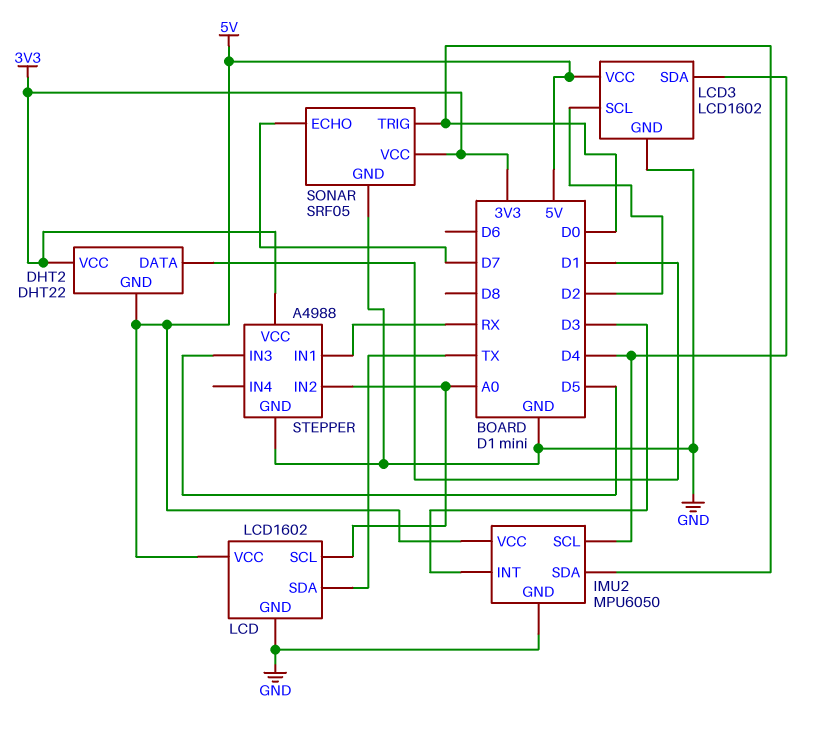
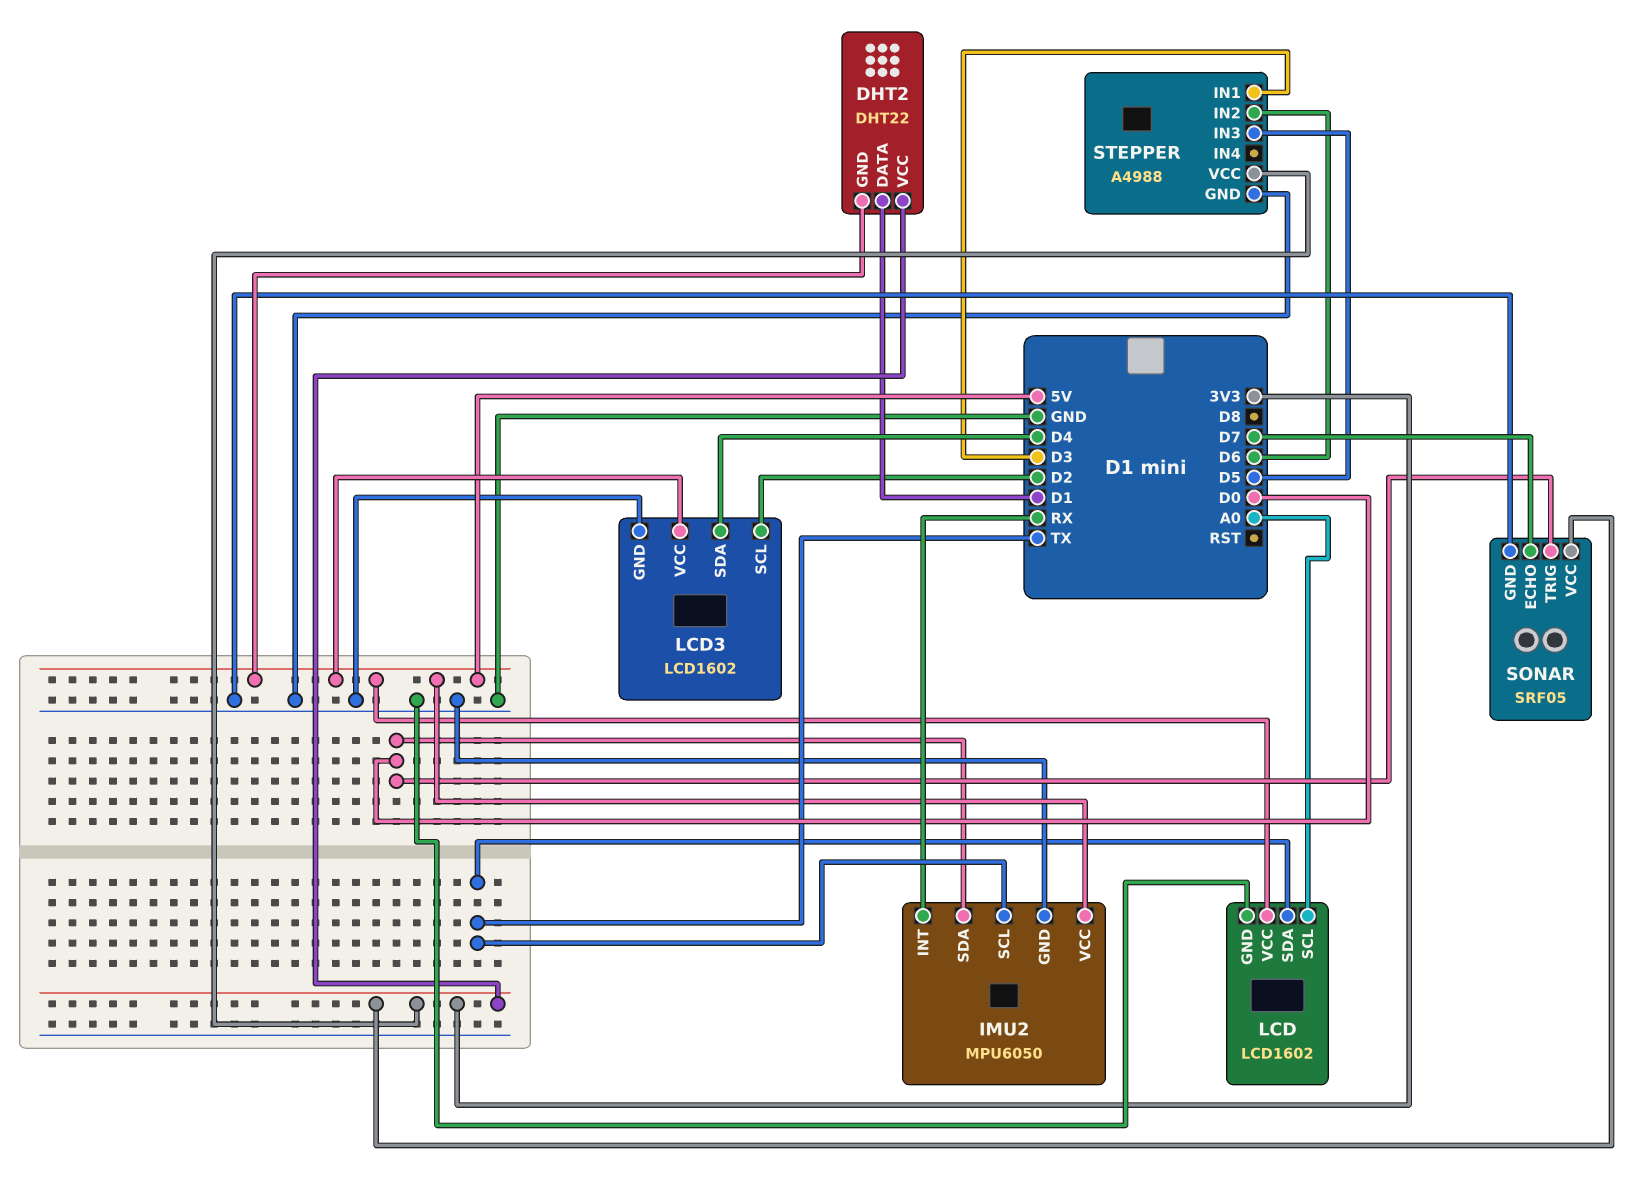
IMU2 pin INT: D3 -> RX
IMU2 pin SCL: D4 -> TX
STEPPER pin IN1: RX -> D3
STEPPER pin IN2: A0 -> D6

